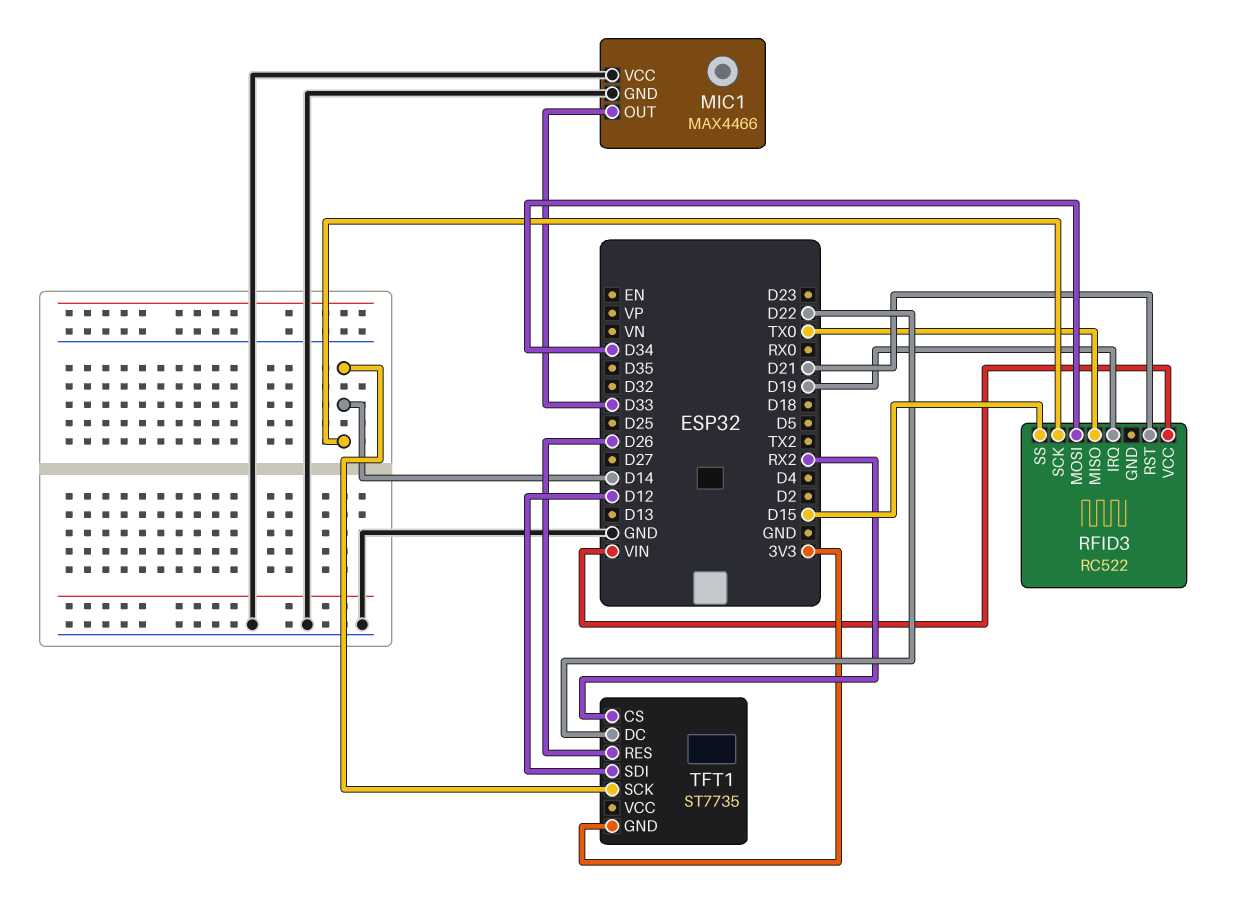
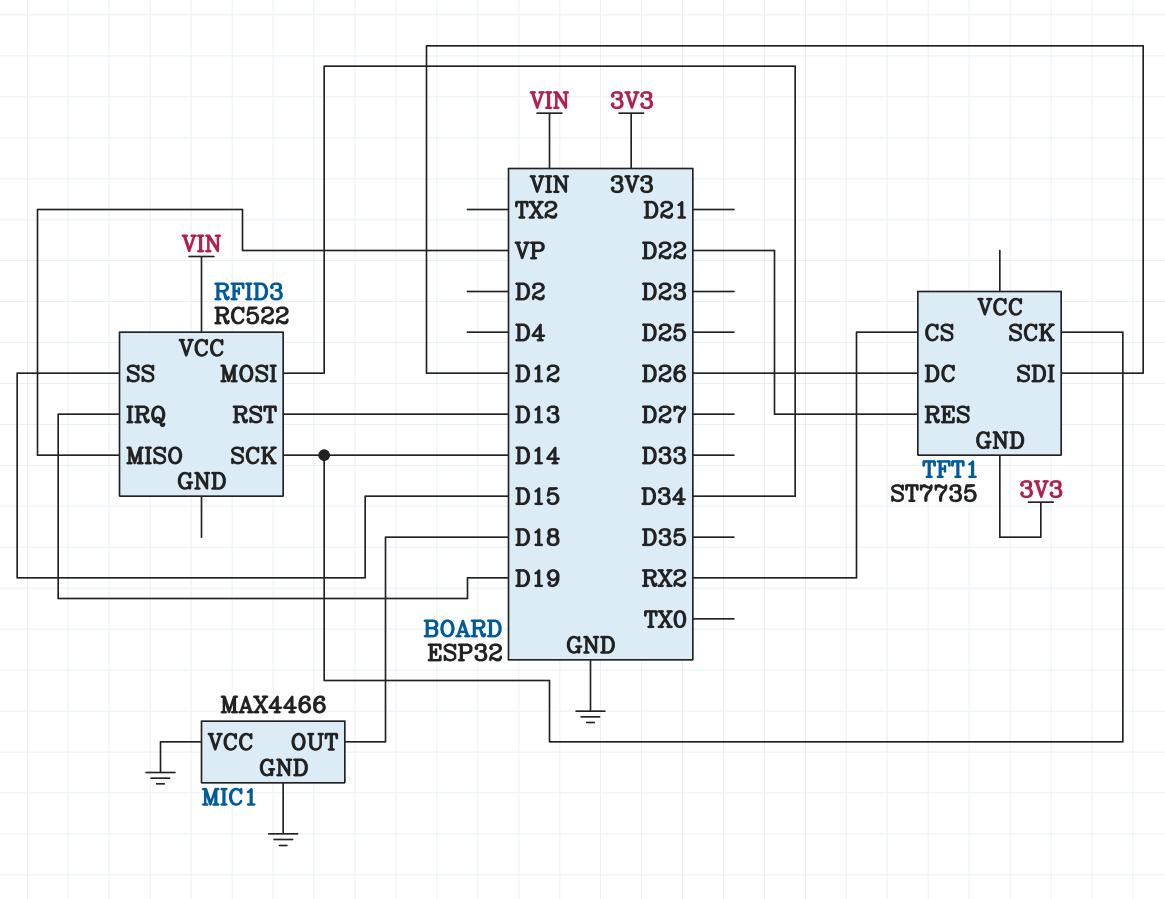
MIC1 pin OUT: D33 -> D18
RFID3 pin MISO: TX0 -> VP
RFID3 pin RST: D21 -> D13
TFT1 pin DC: D22 -> D26
TFT1 pin RES: D26 -> D22

